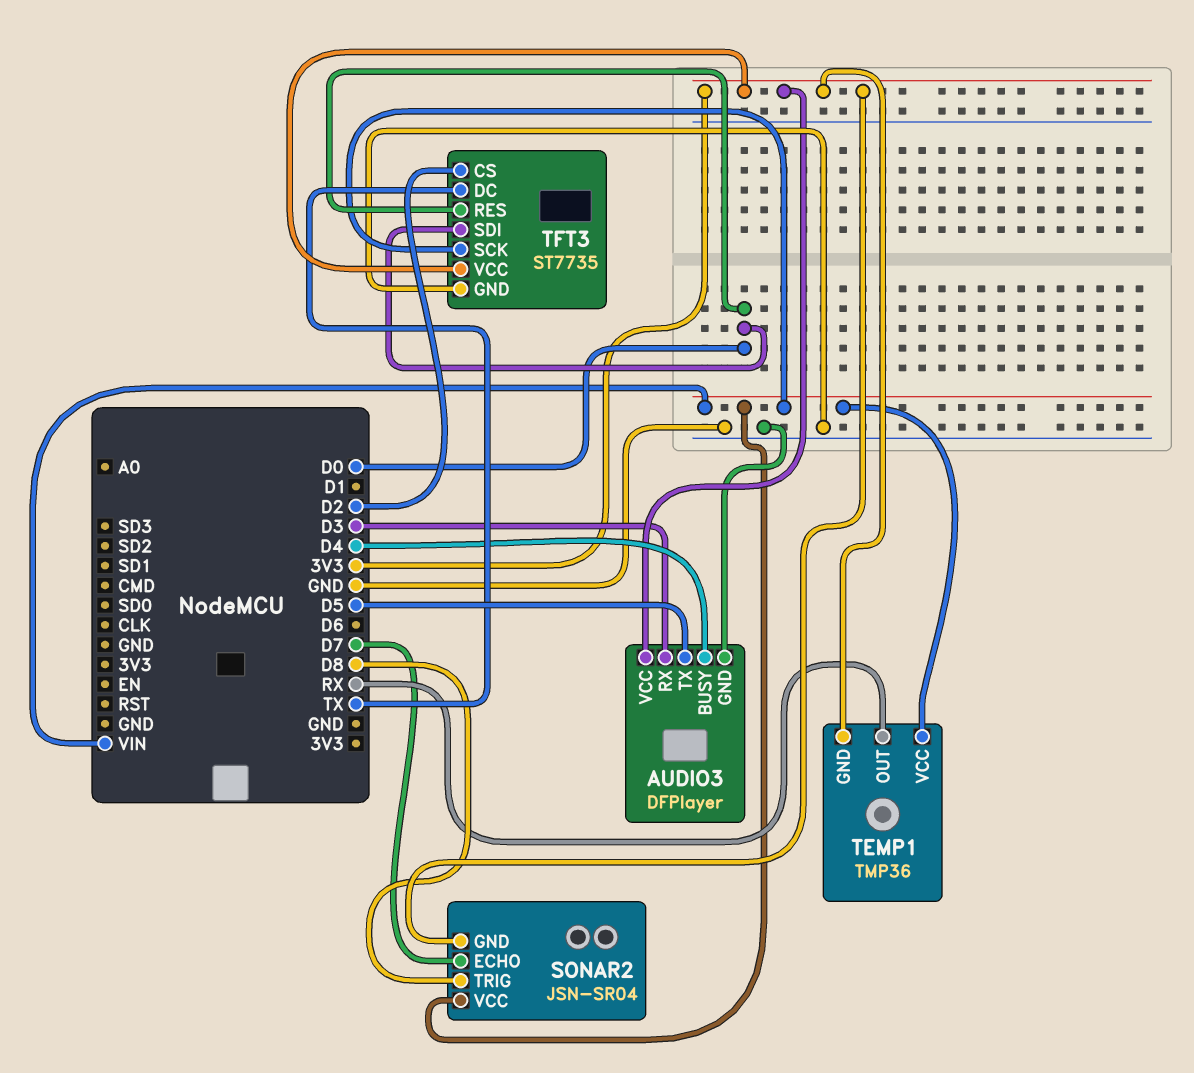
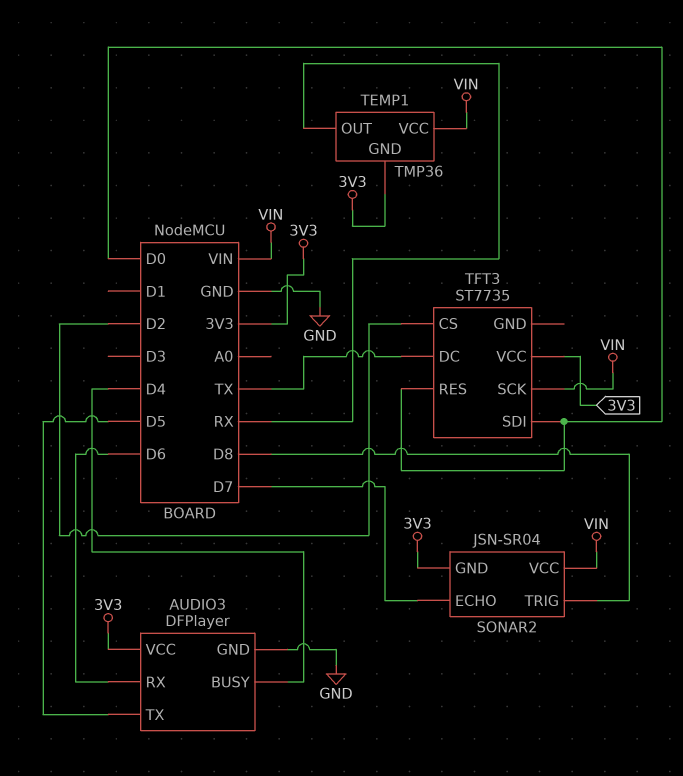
AUDIO3 pin RX: D3 -> D6
TFT3 pin GND: GND -> none

